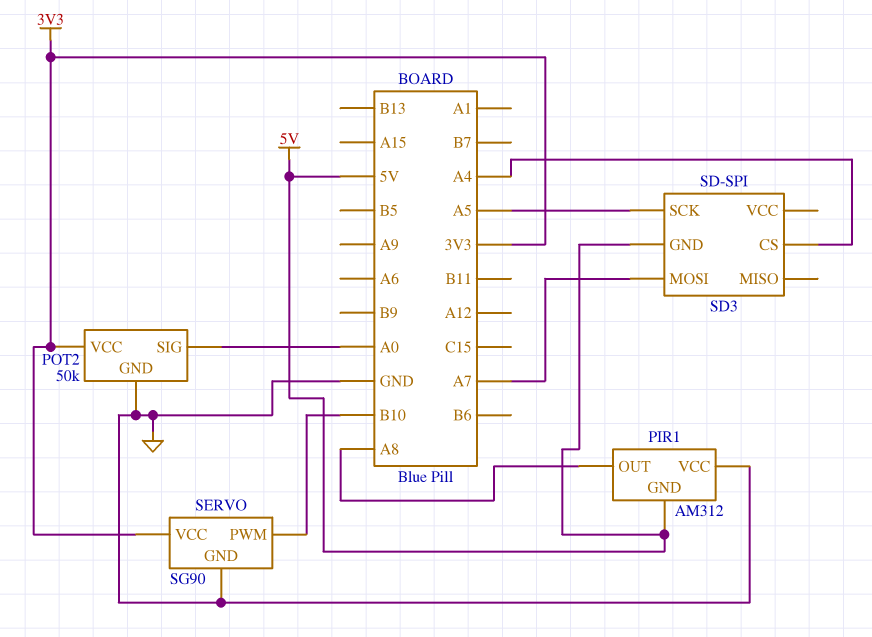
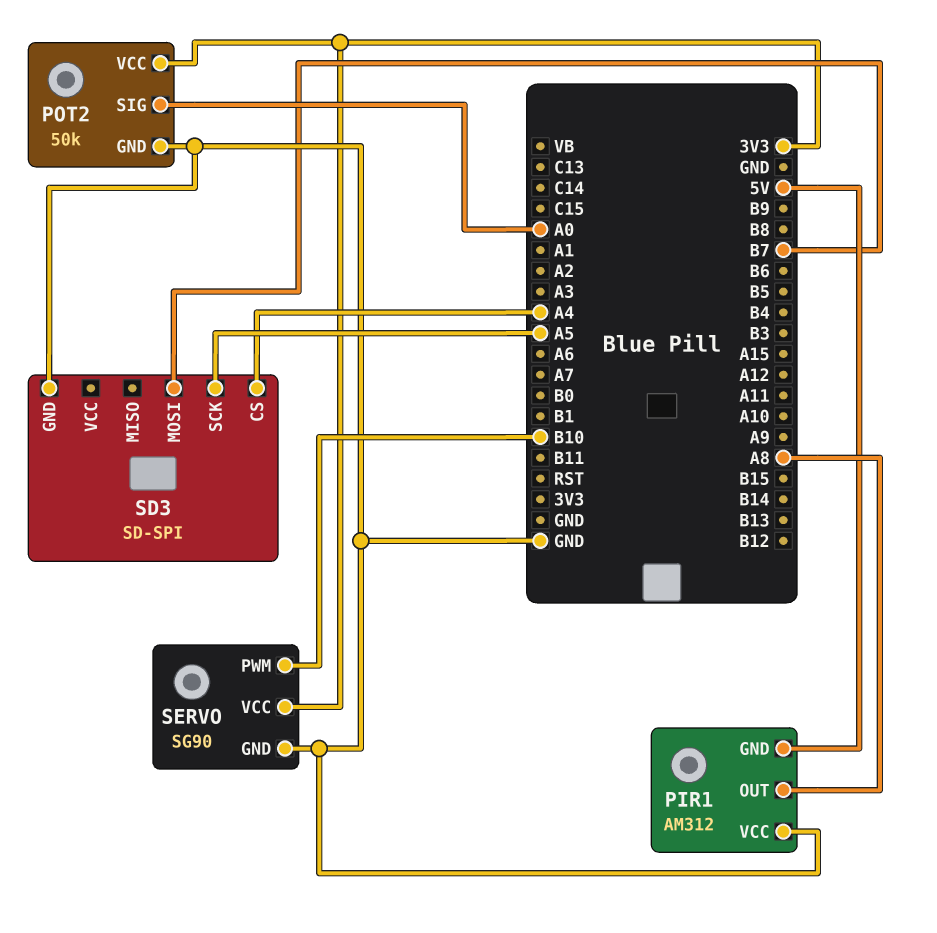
SD3 pin GND: 5V -> GND
SD3 pin MOSI: A7 -> B7

